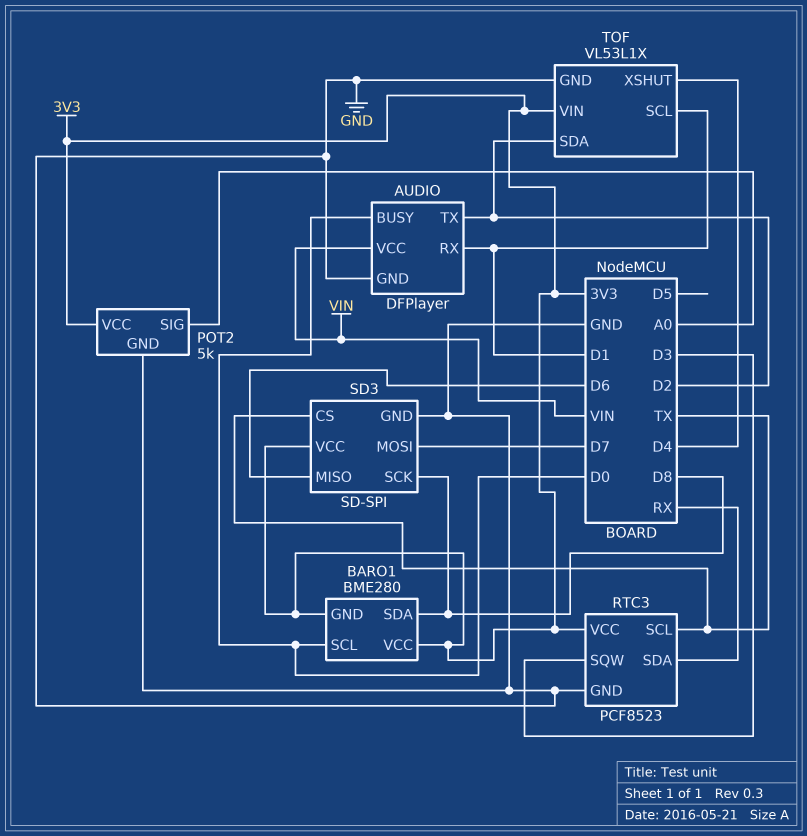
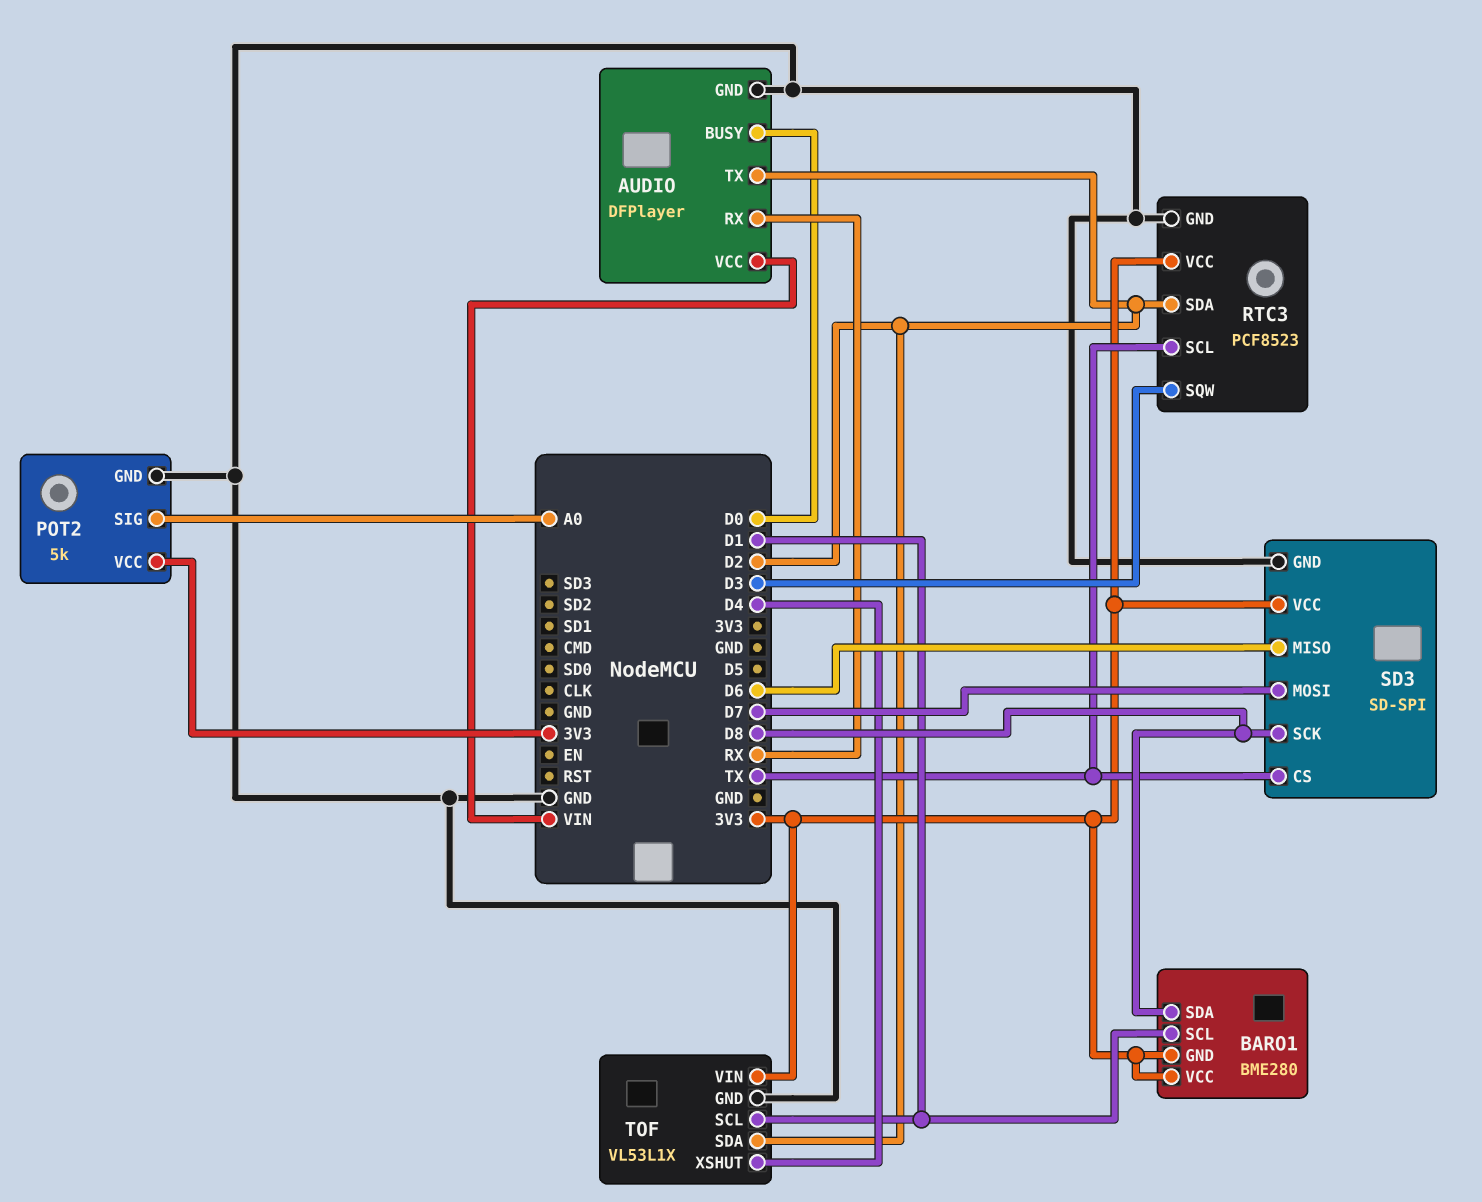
AUDIO pin RX: D1 -> RX
BARO1 pin SCL: D0 -> D1
RTC3 pin SDA: RX -> D2

